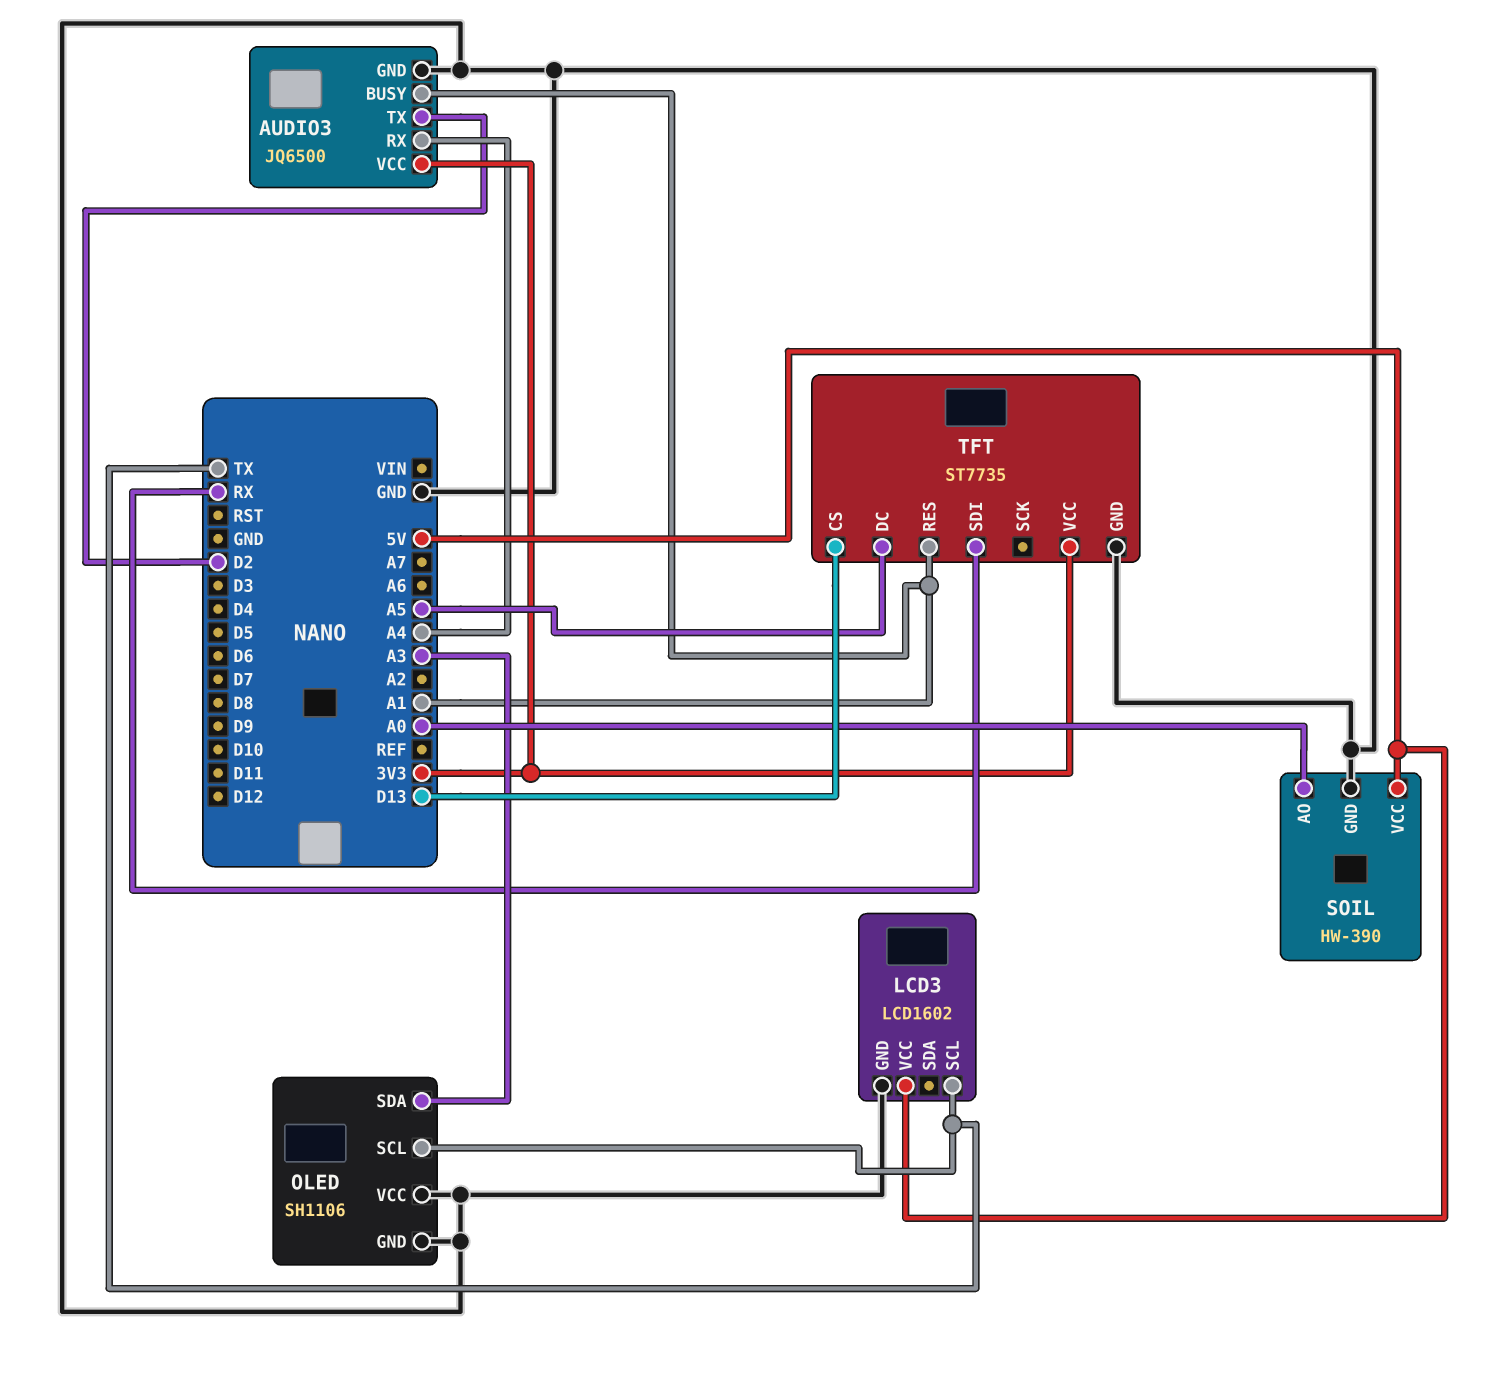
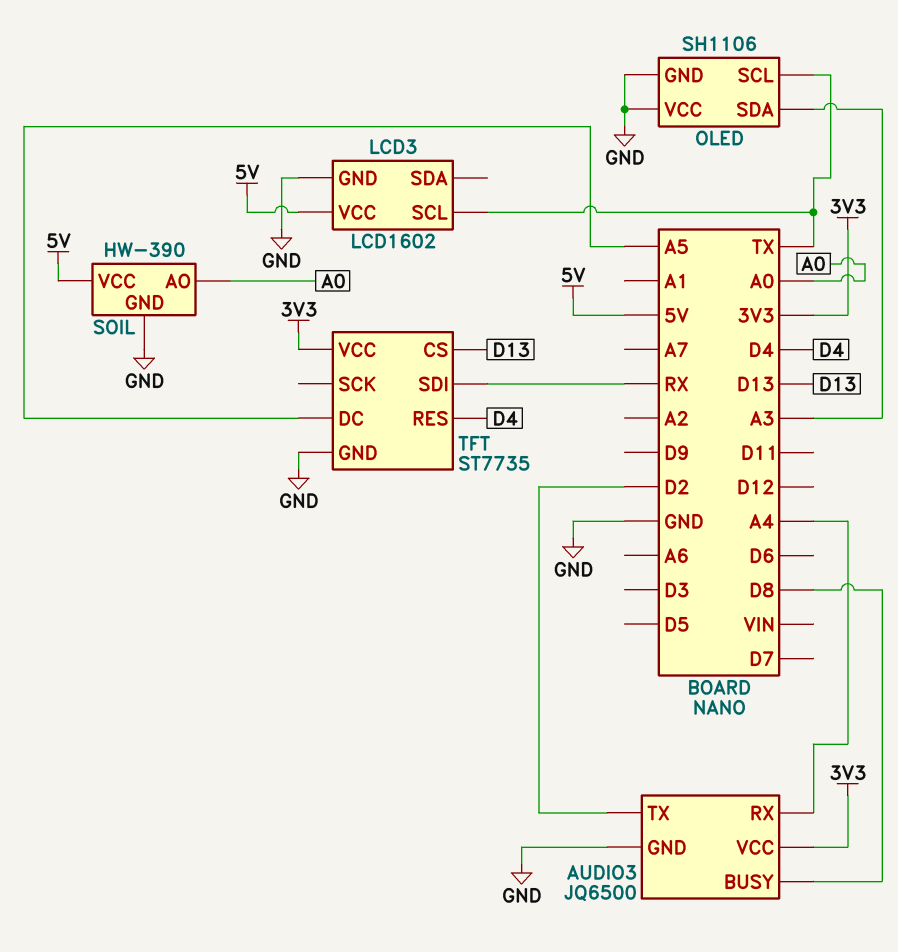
AUDIO3 pin BUSY: A1 -> D8
TFT pin RES: A1 -> D4

